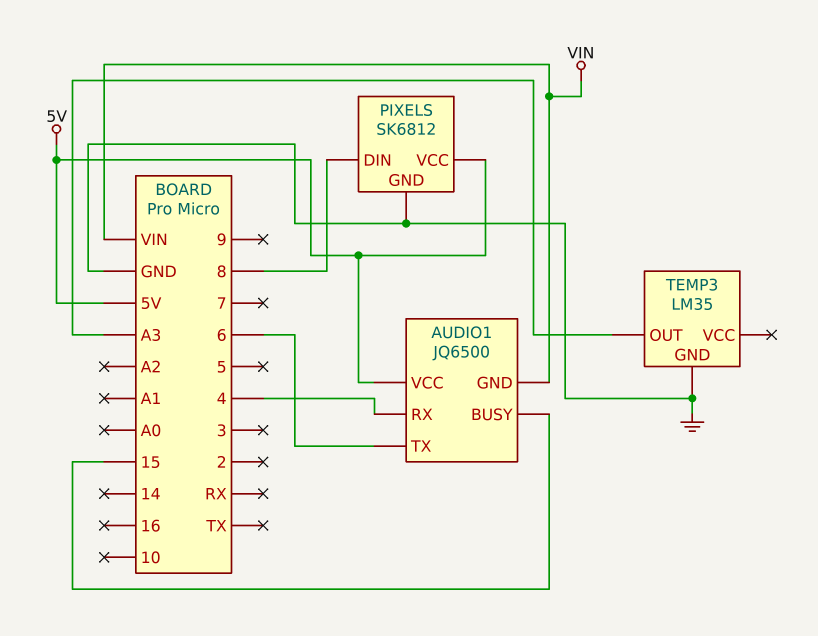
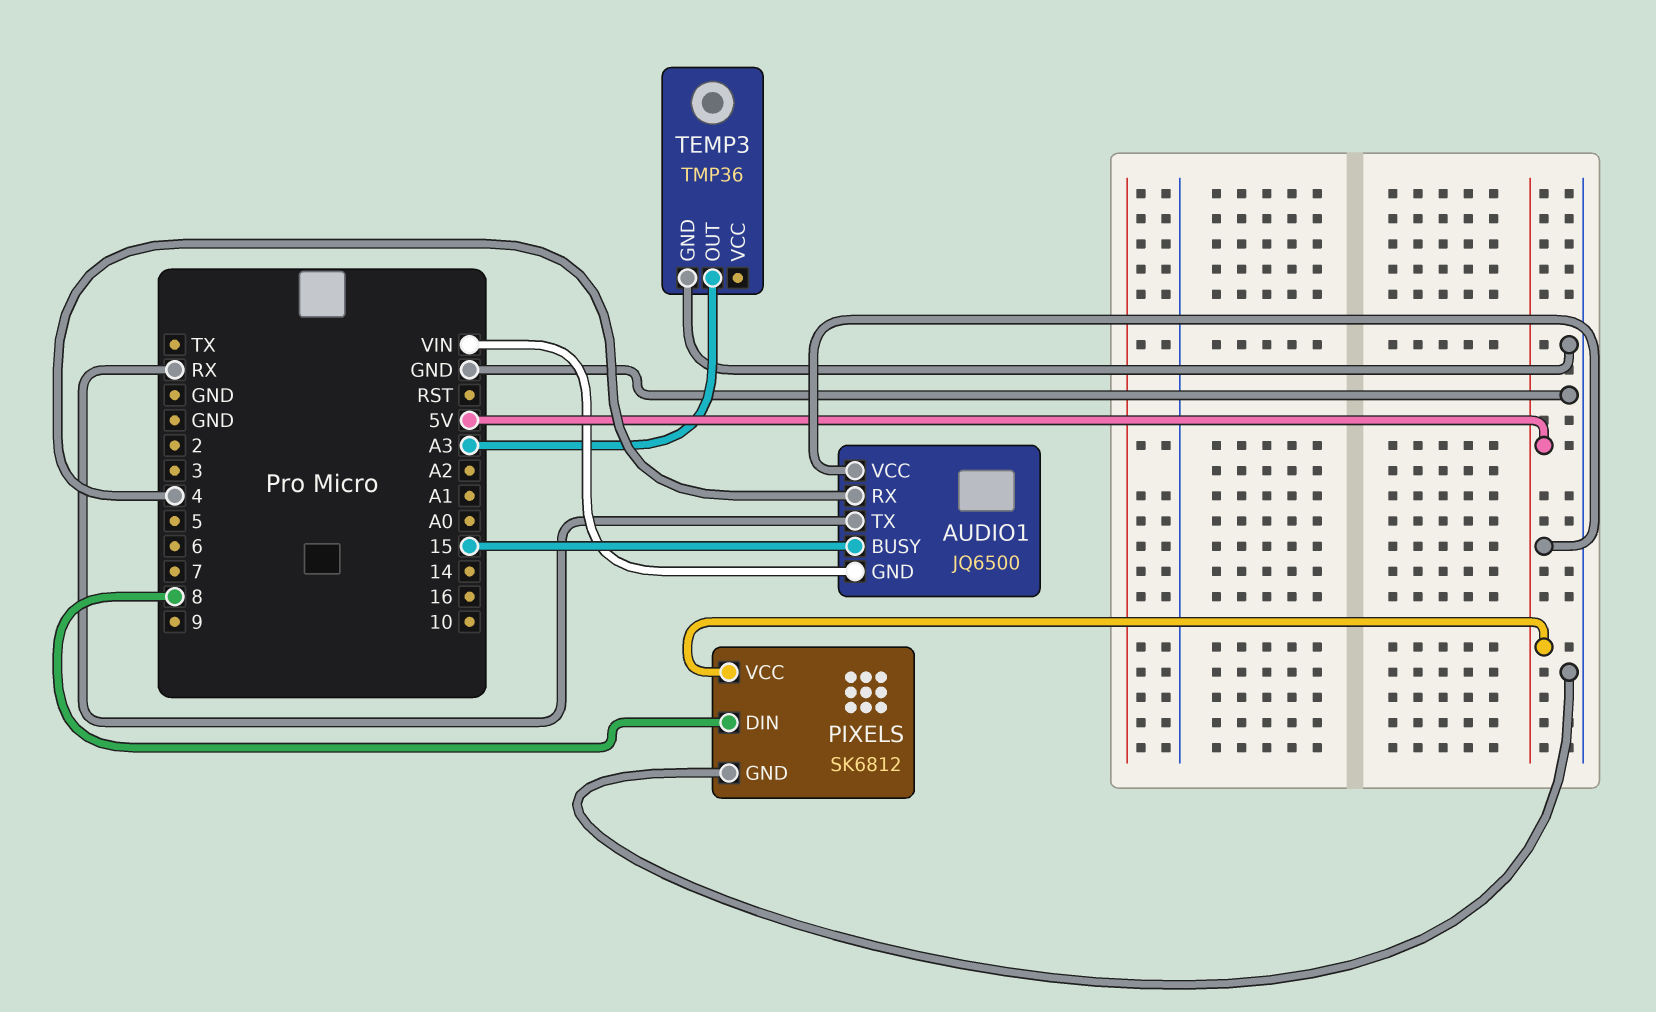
AUDIO1 pin TX: 6 -> RX
TEMP3: LM35 -> TMP36

